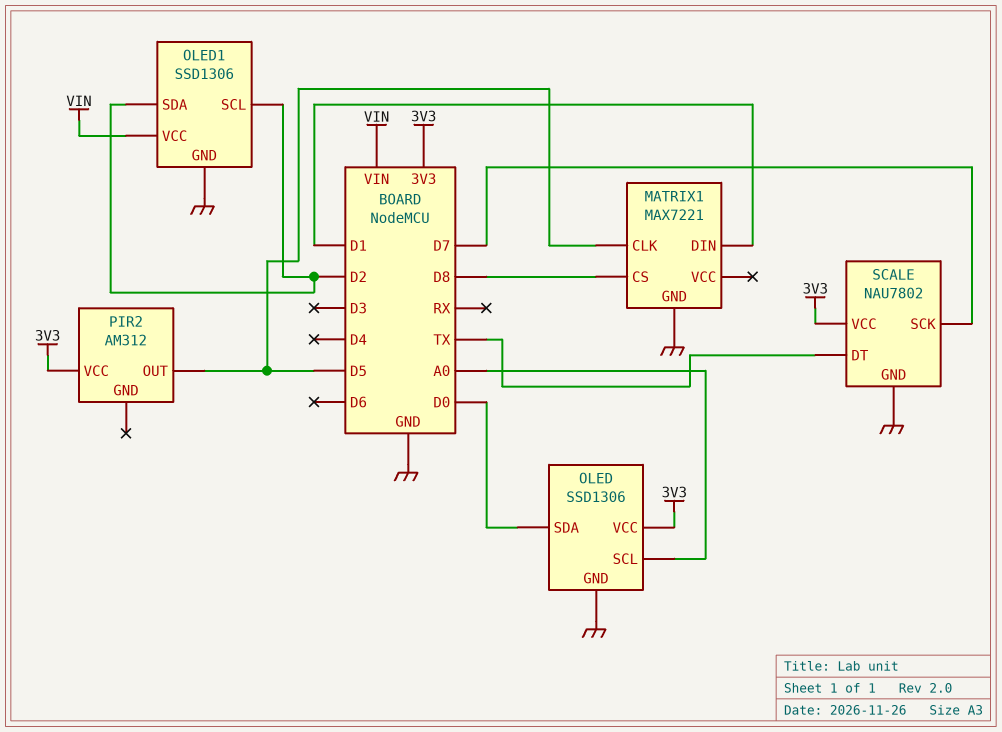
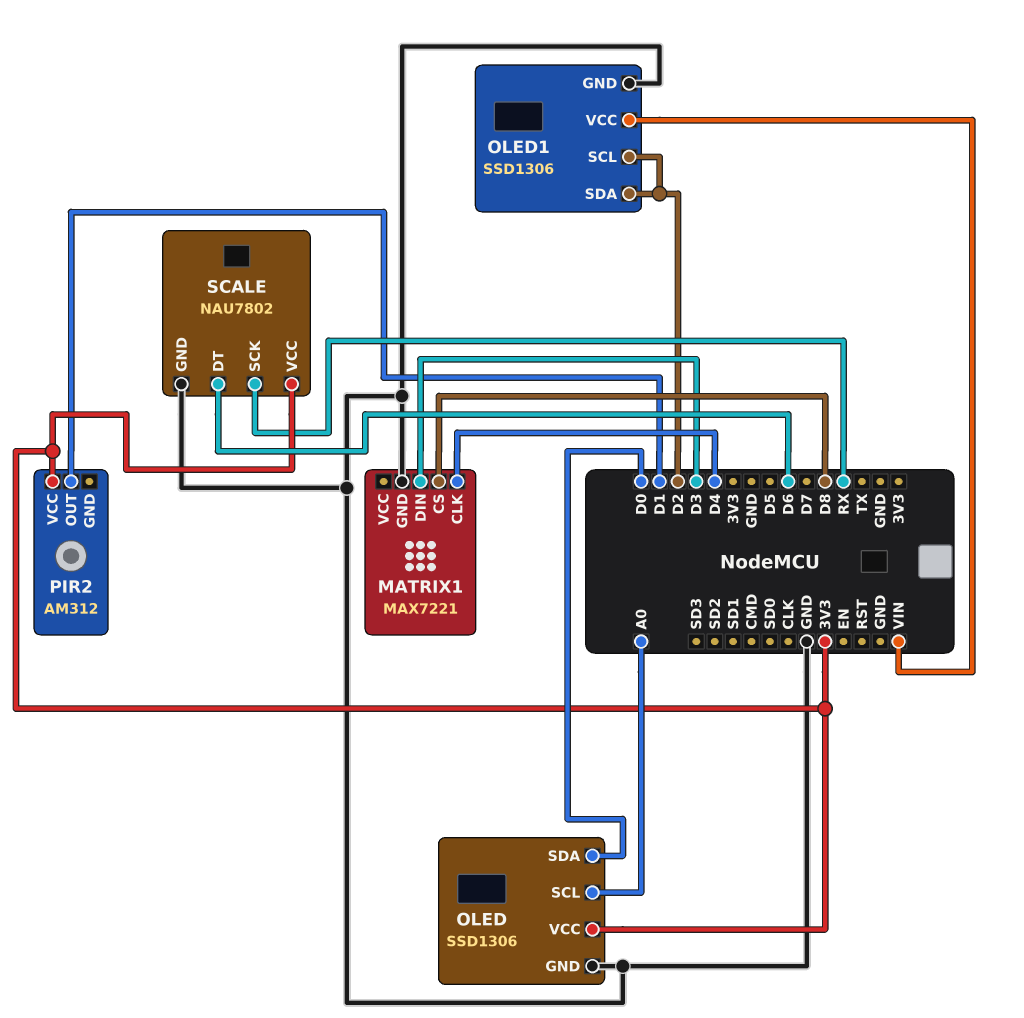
MATRIX1 pin CLK: D5 -> D4
MATRIX1 pin DIN: D1 -> D3
PIR2 pin OUT: D5 -> D1
SCALE pin DT: TX -> D6
SCALE pin SCK: D7 -> RX

